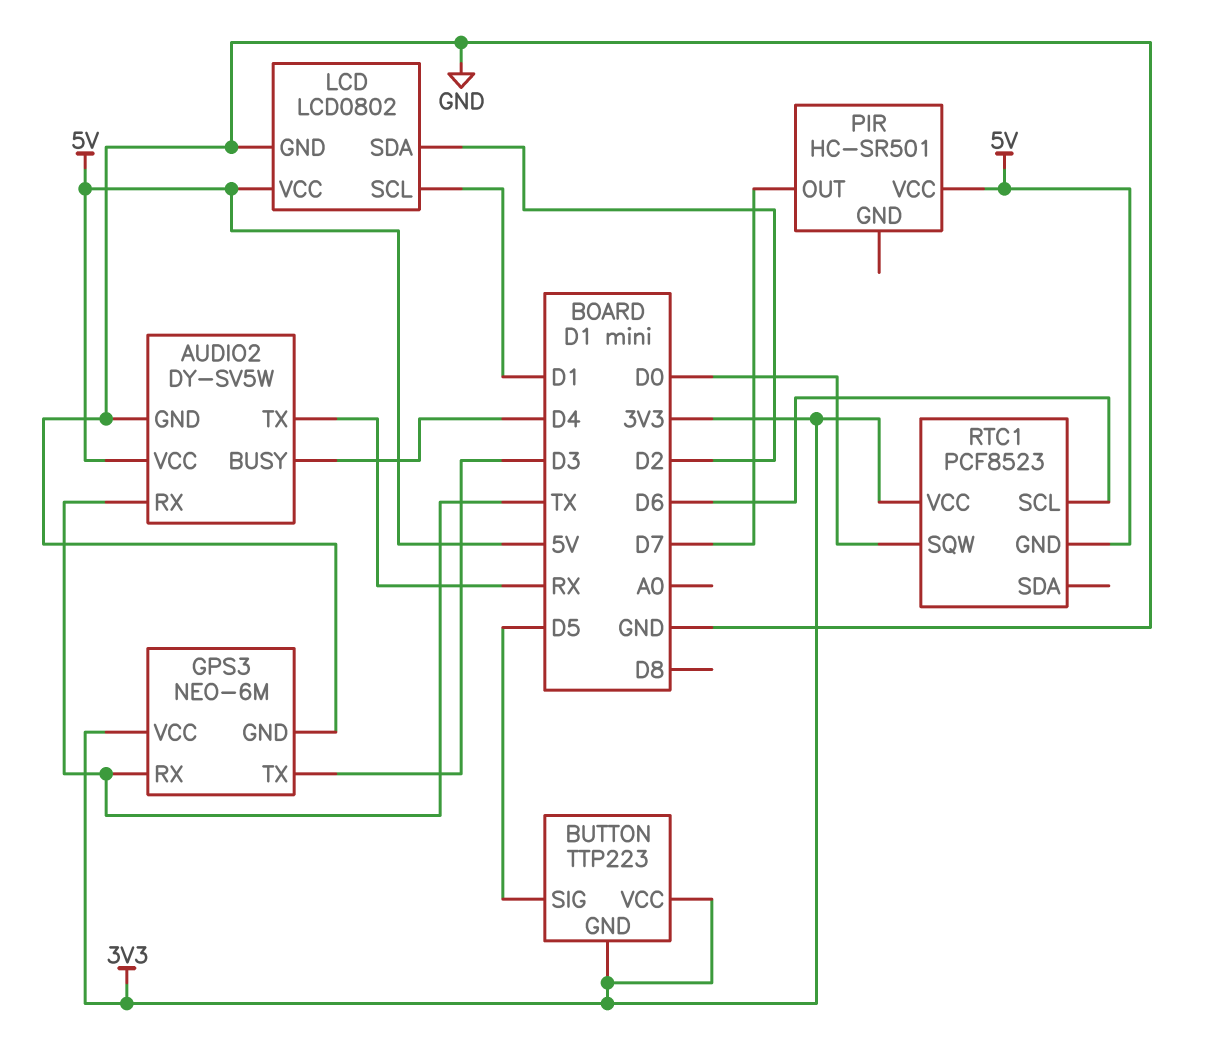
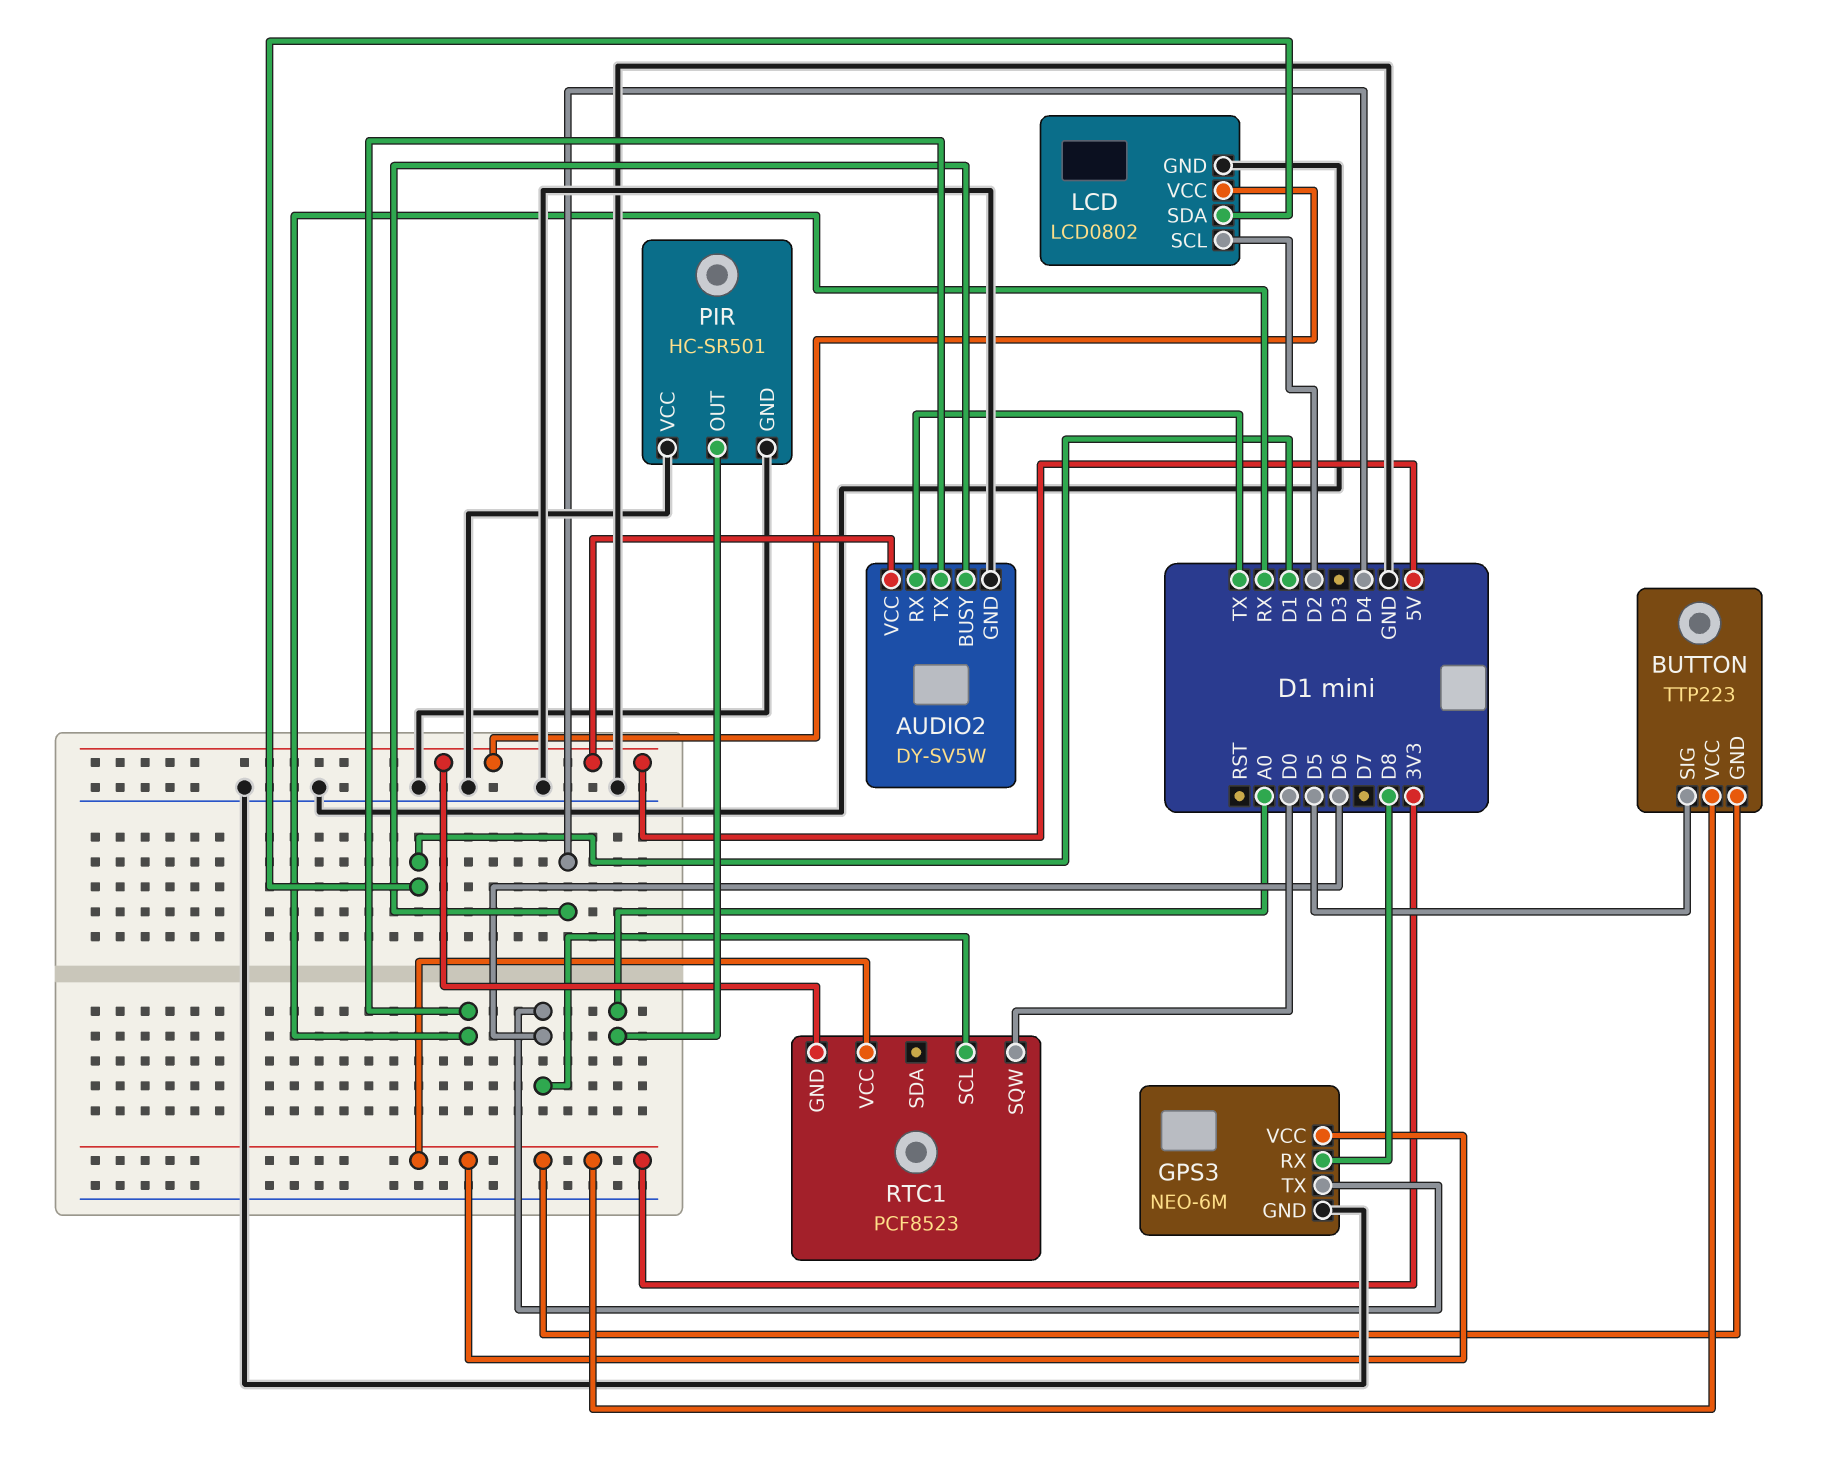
GPS3 pin RX: TX -> D8
GPS3 pin TX: D3 -> D6
LCD pin SCL: D1 -> D2
LCD pin SDA: D2 -> D1
PIR pin GND: none -> GND
PIR pin OUT: D7 -> A0
PIR pin VCC: 5V -> GND

